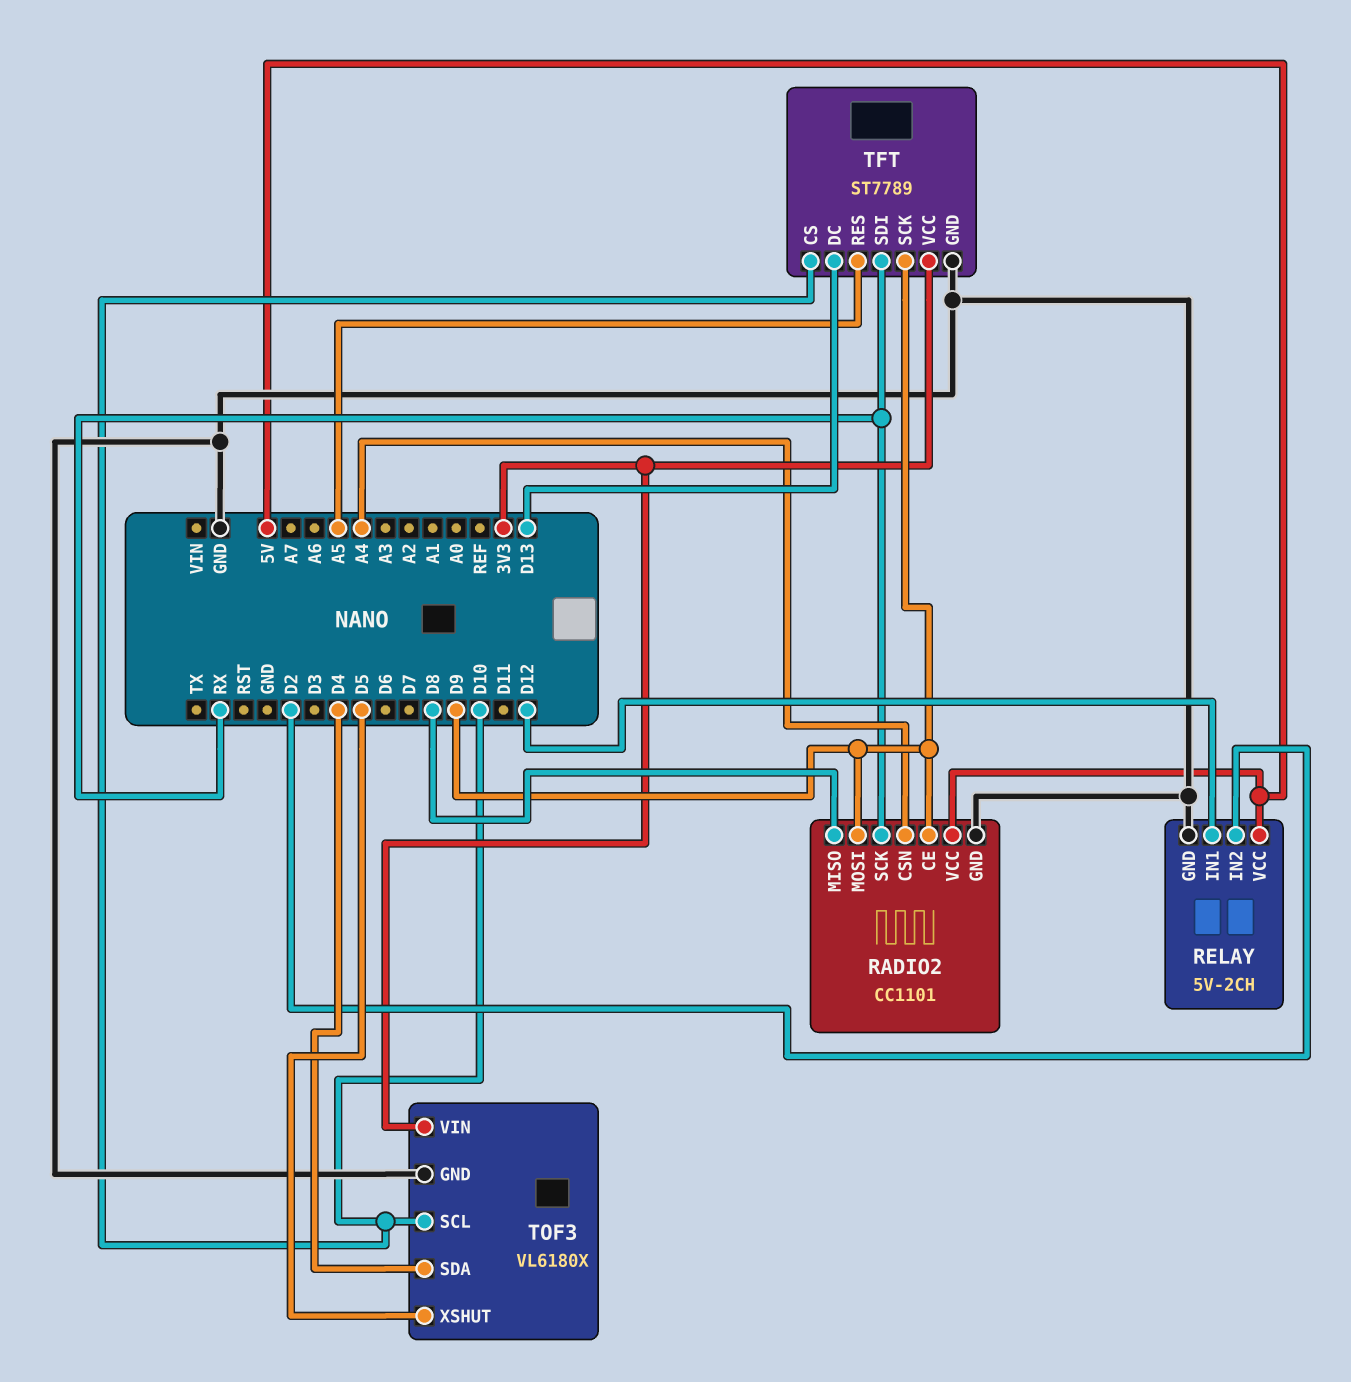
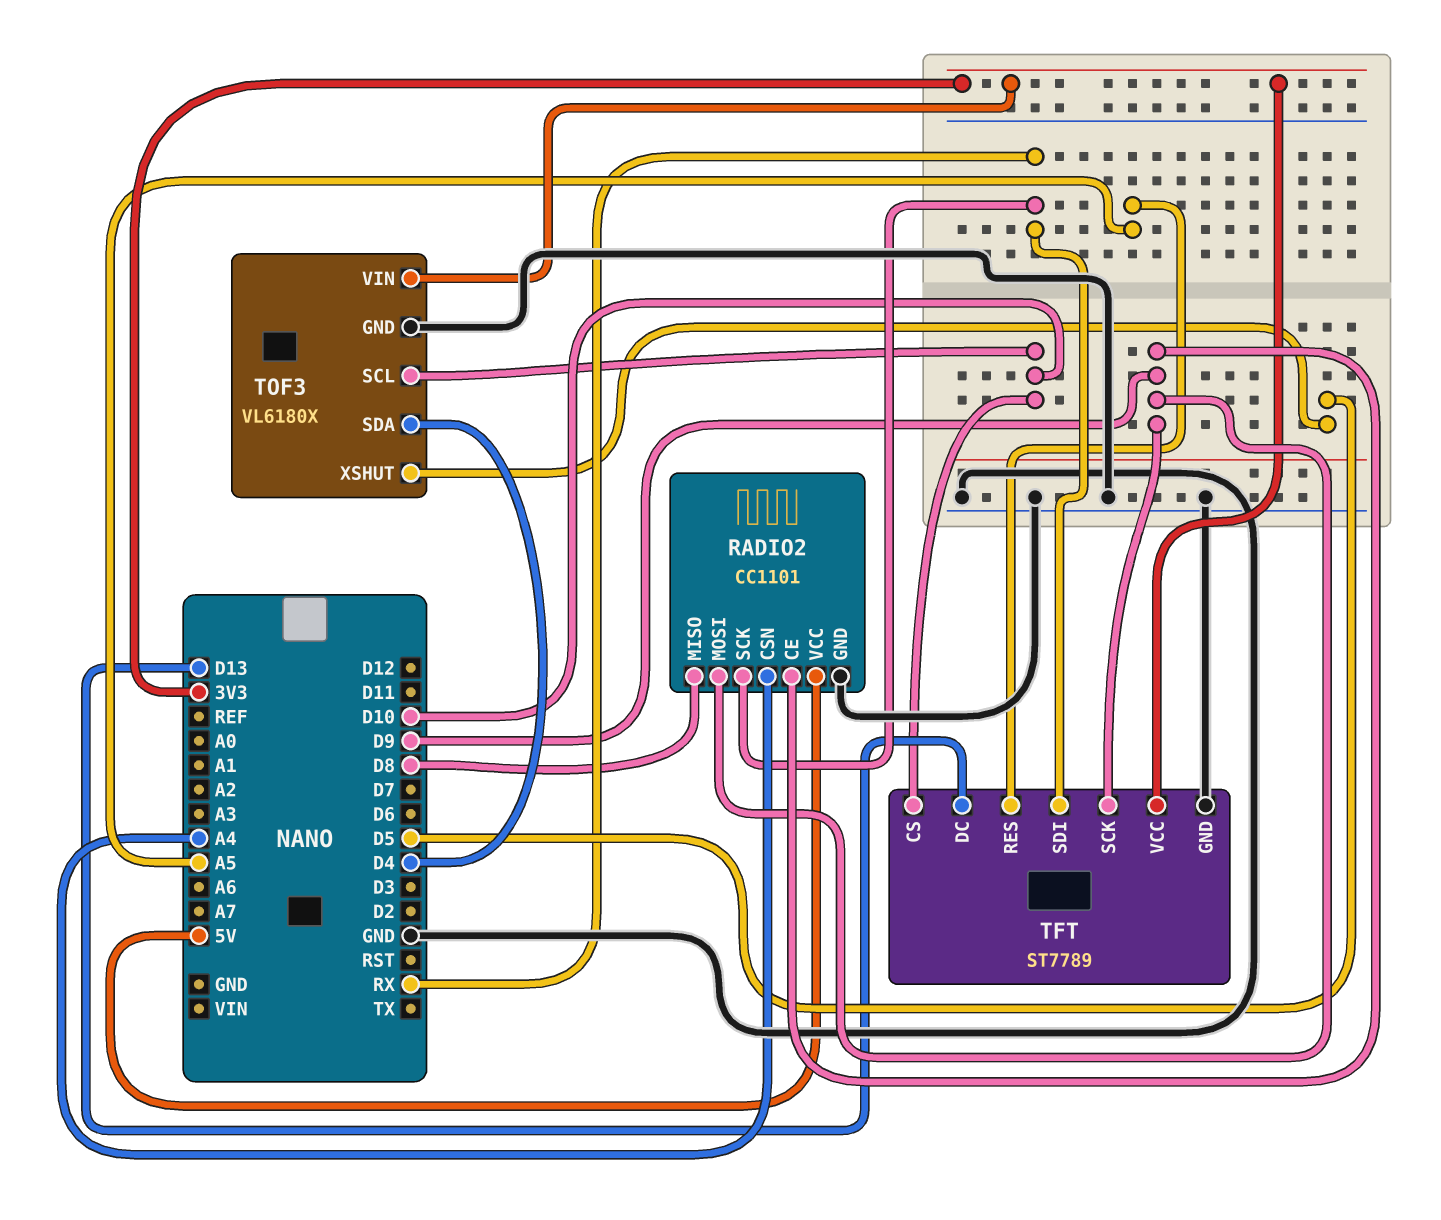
RELAY: 5V-2CH -> none
RELAY pin GND: GND -> none
RELAY pin IN1: D12 -> none
RELAY pin IN2: D2 -> none
RELAY pin VCC: 5V -> none

